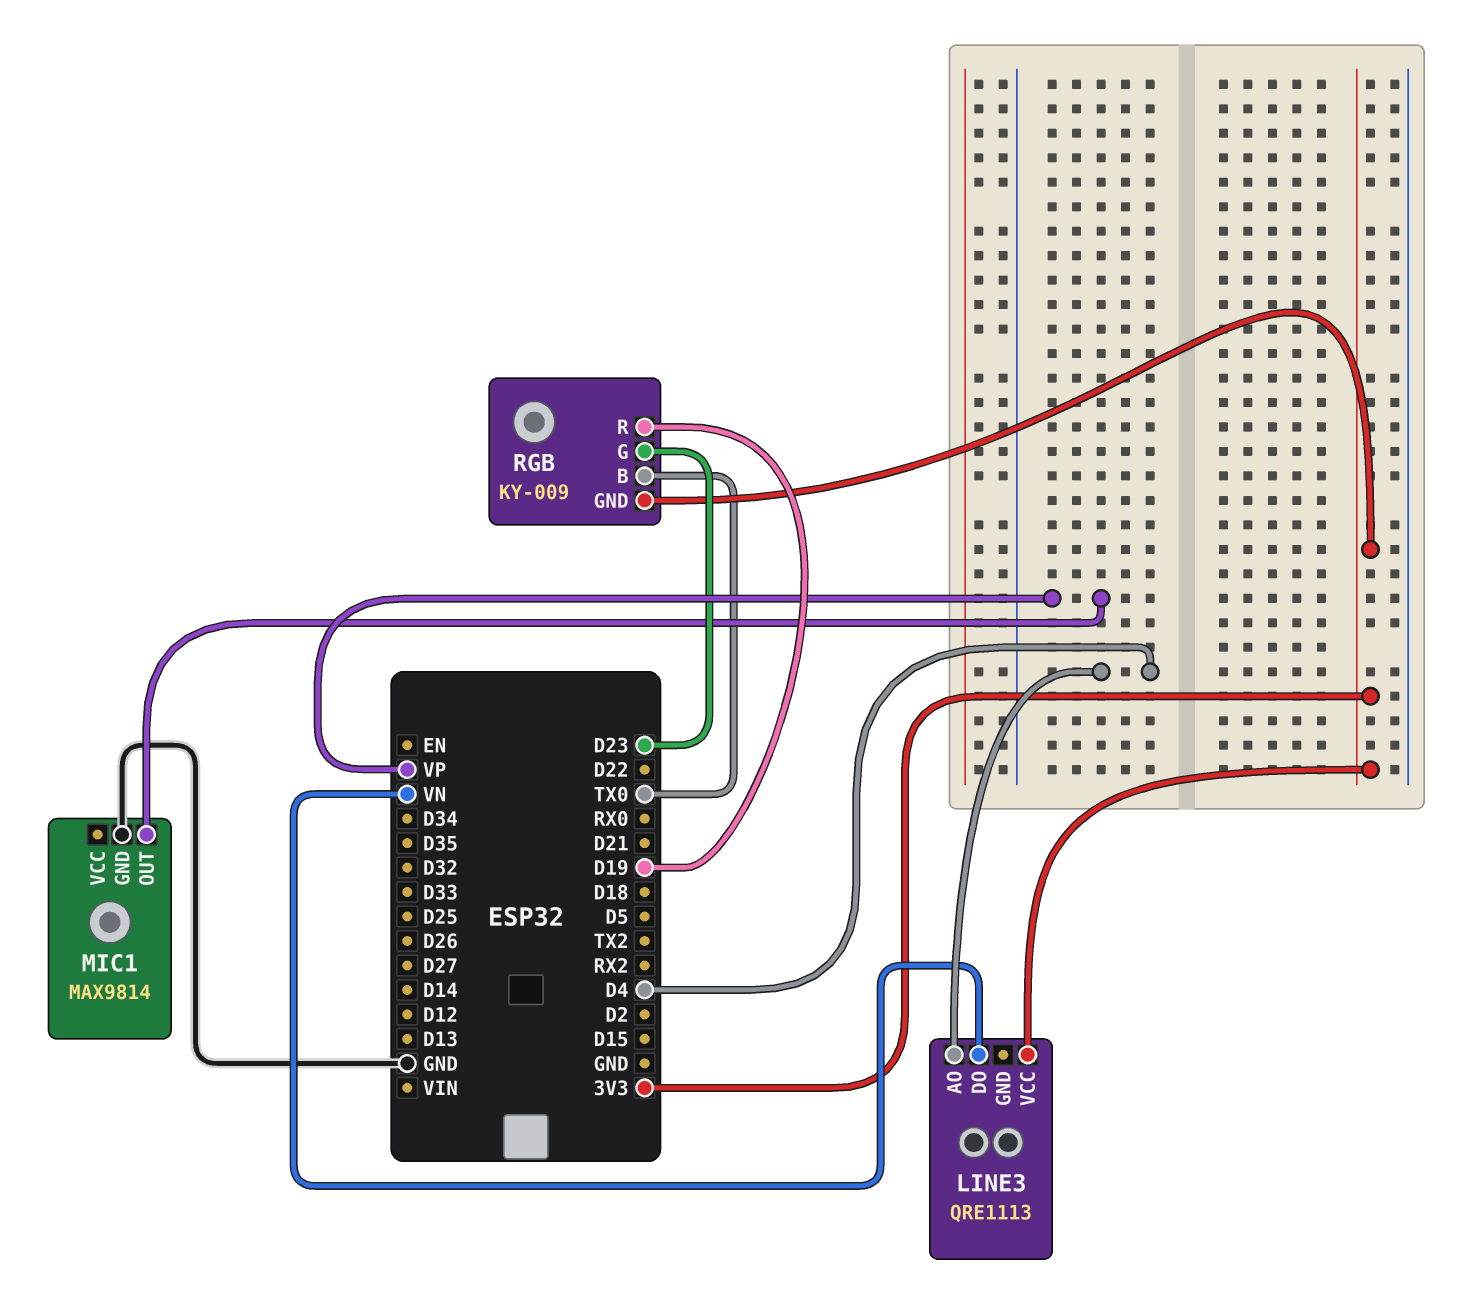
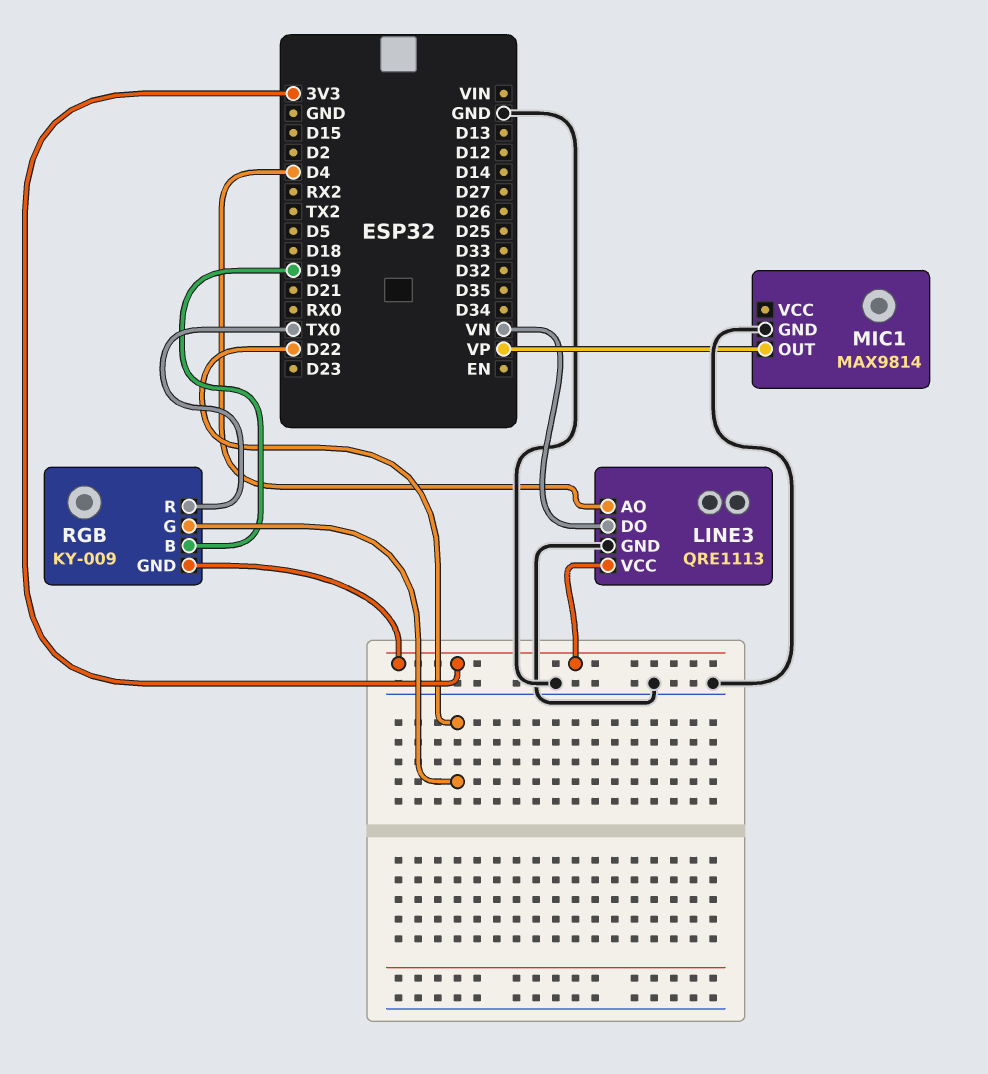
LINE3 pin GND: none -> GND
RGB pin B: TX0 -> D19
RGB pin G: D23 -> D22
RGB pin R: D19 -> TX0

